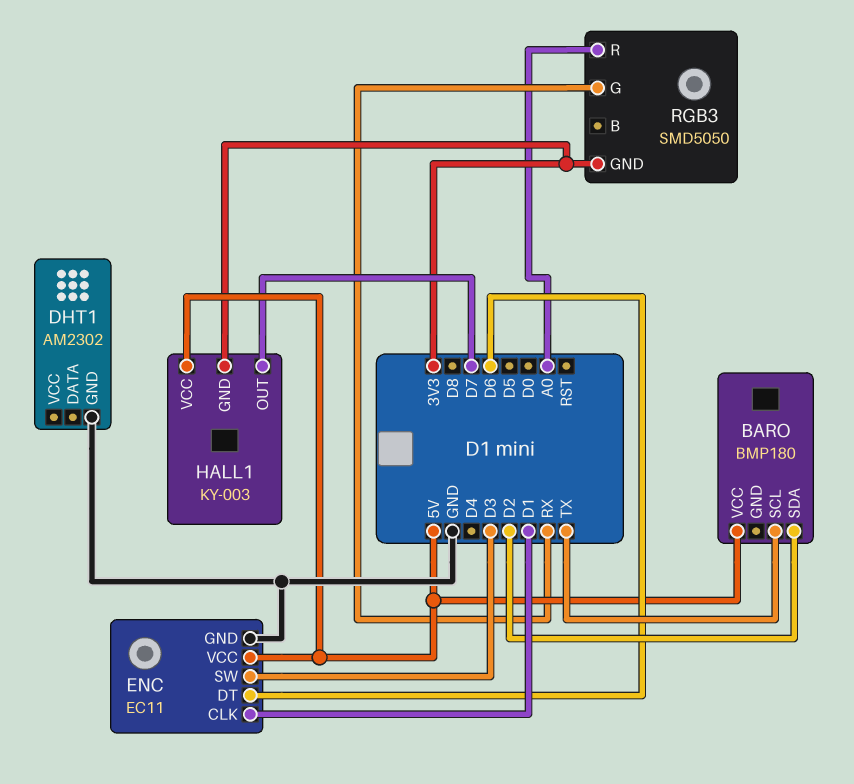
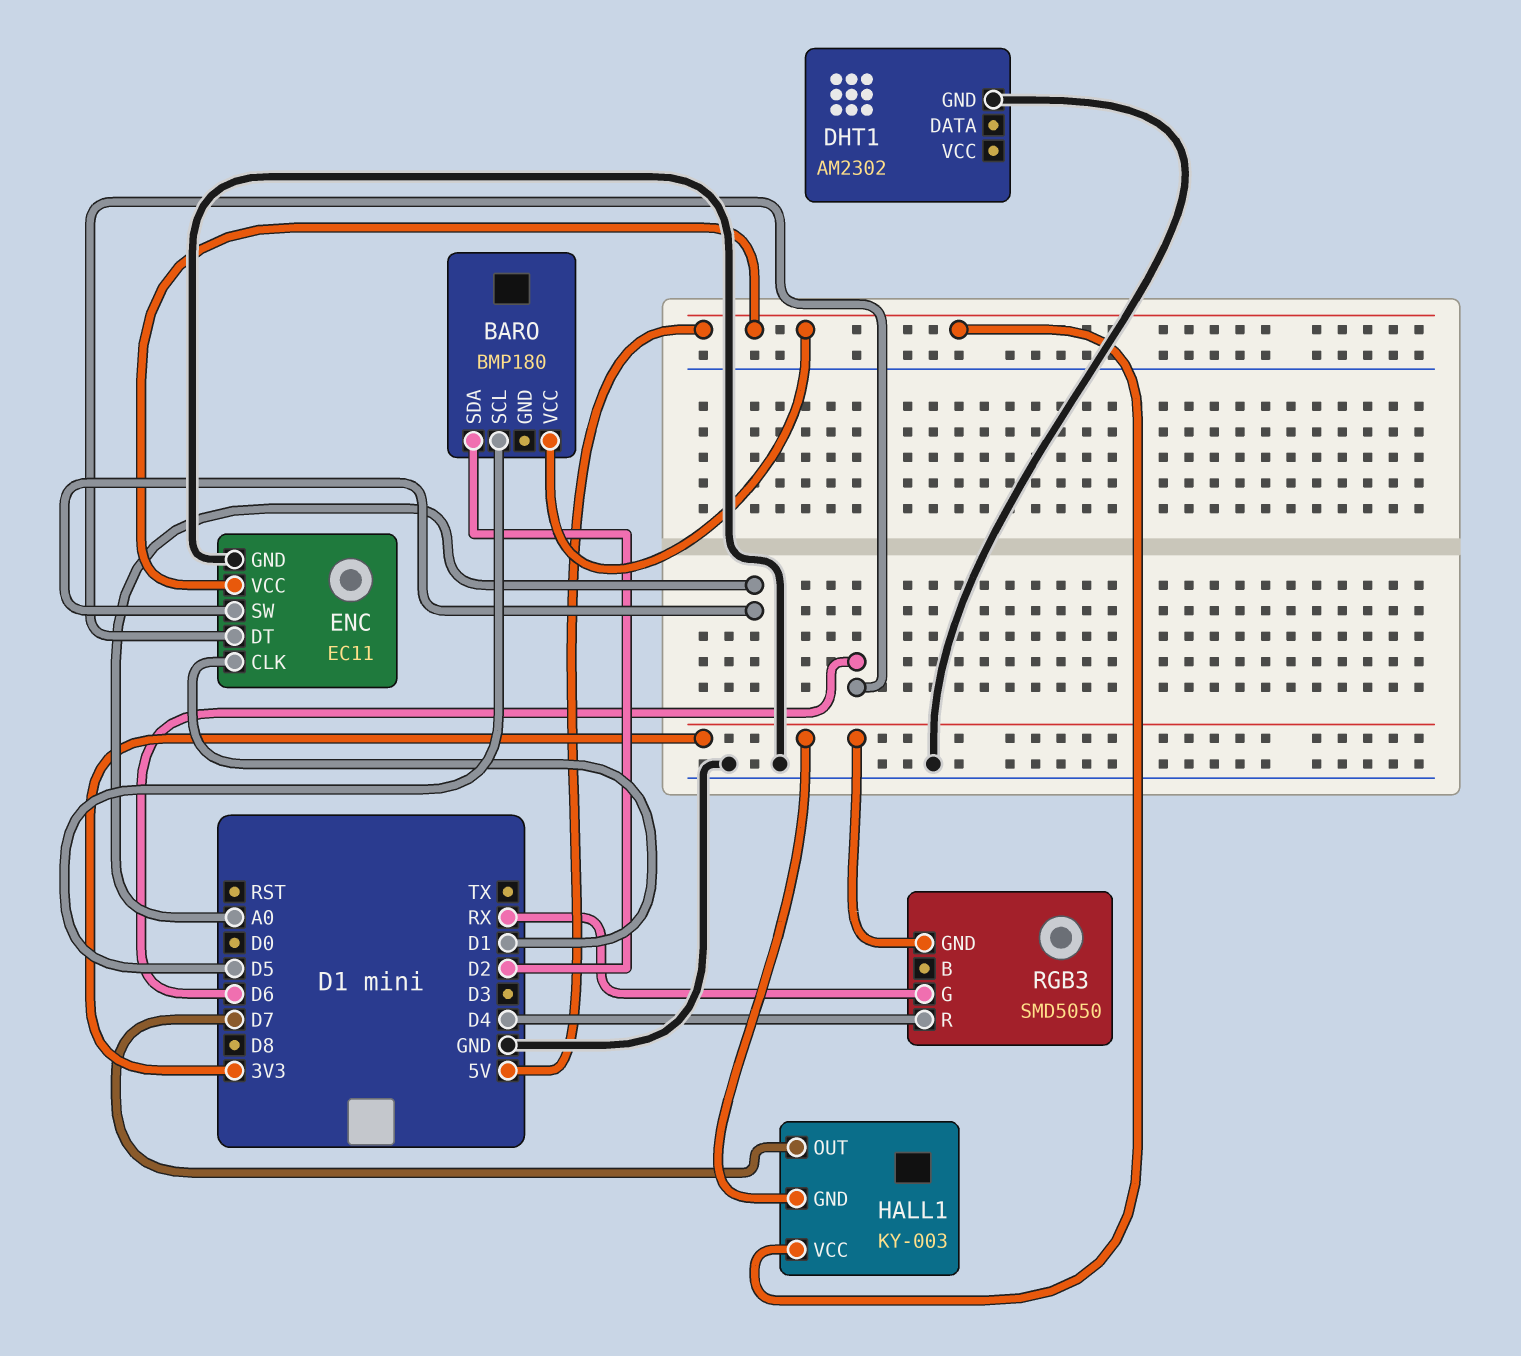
BARO pin SCL: TX -> D5
ENC pin SW: D3 -> A0
RGB3 pin R: A0 -> D4

